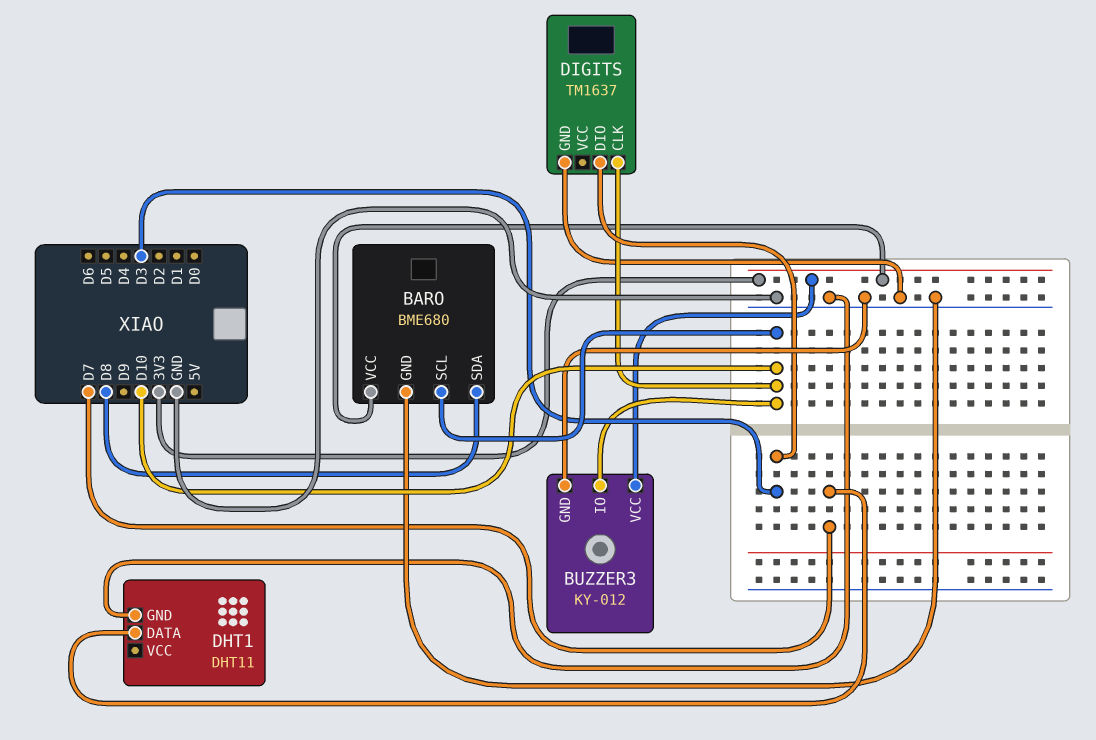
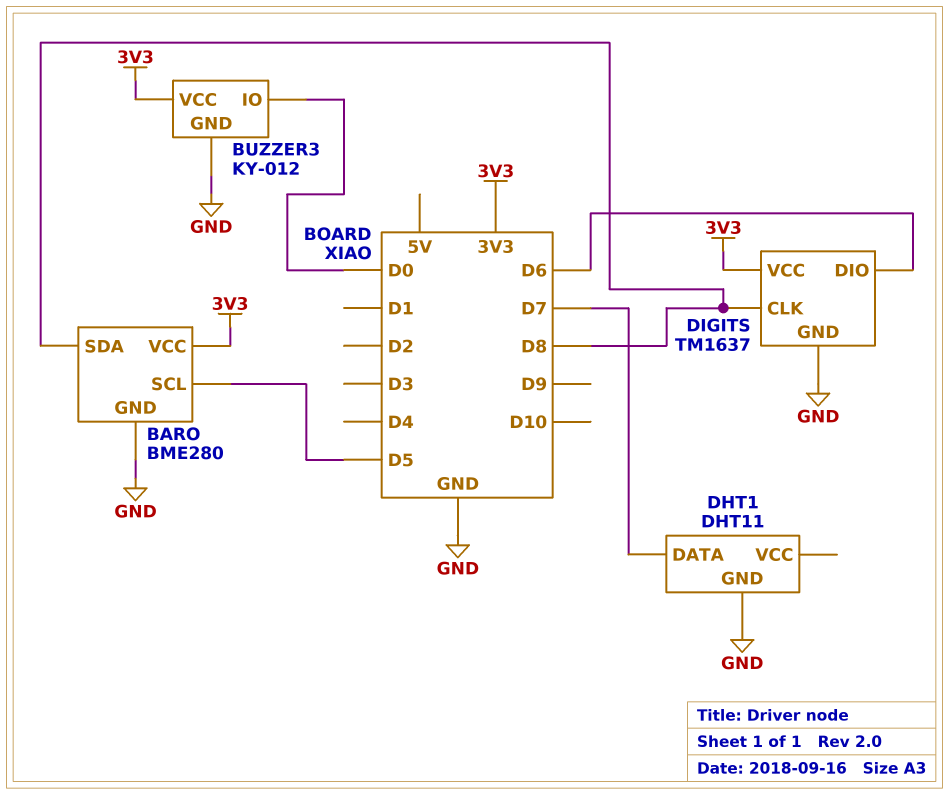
BARO: BME680 -> BME280
BARO pin SCL: D10 -> D5
BUZZER3 pin IO: D10 -> D0
DIGITS pin CLK: D10 -> D8
DIGITS pin DIO: D3 -> D6
DIGITS pin VCC: none -> 3V3

